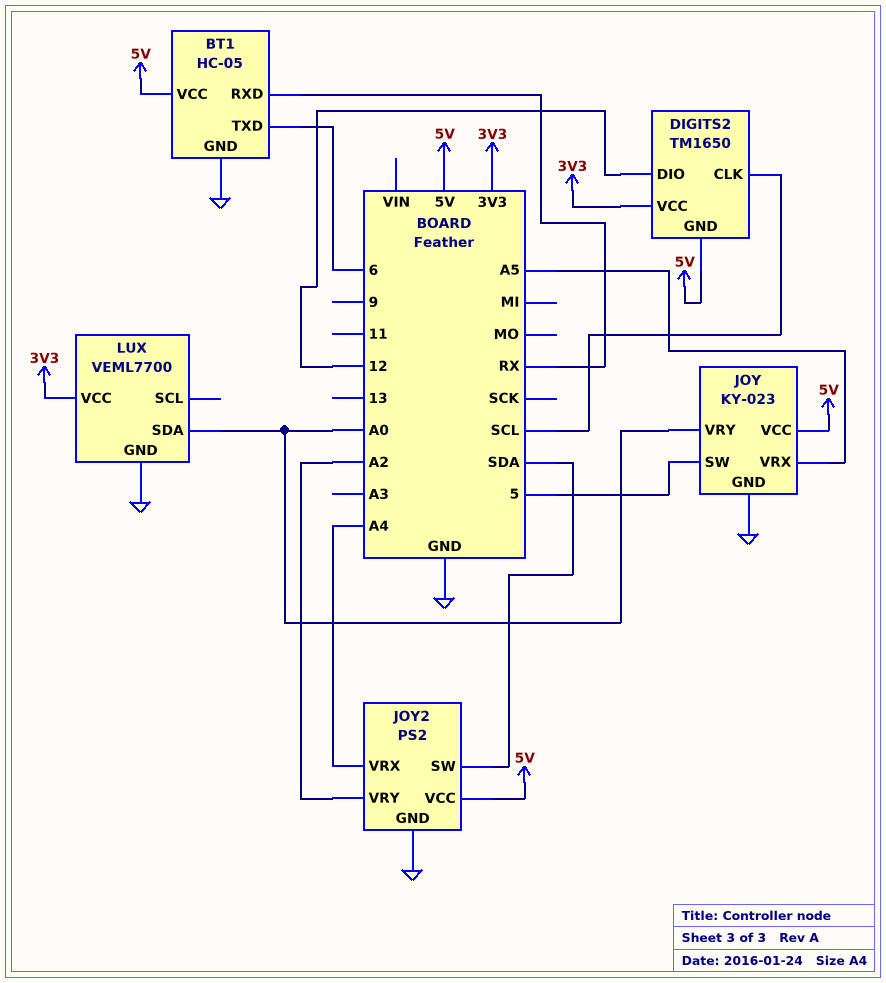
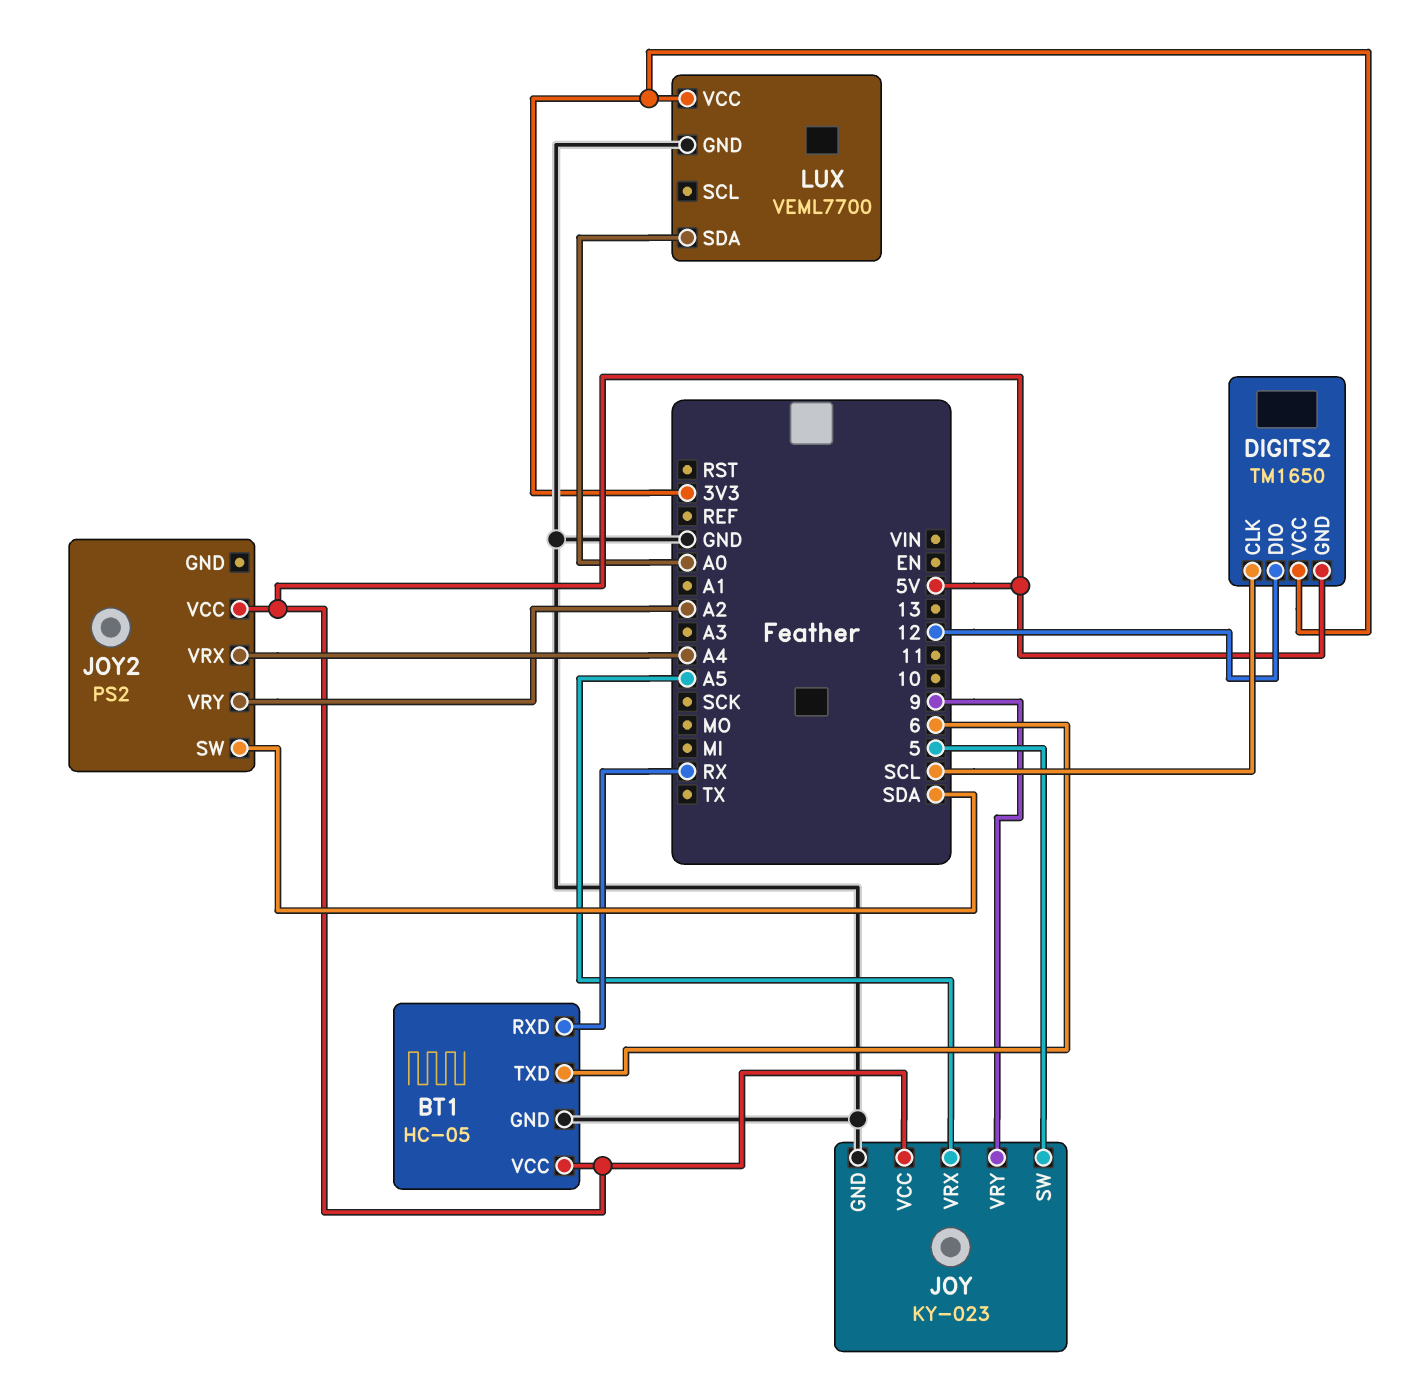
JOY pin VRY: A0 -> 9
JOY2 pin GND: GND -> none

